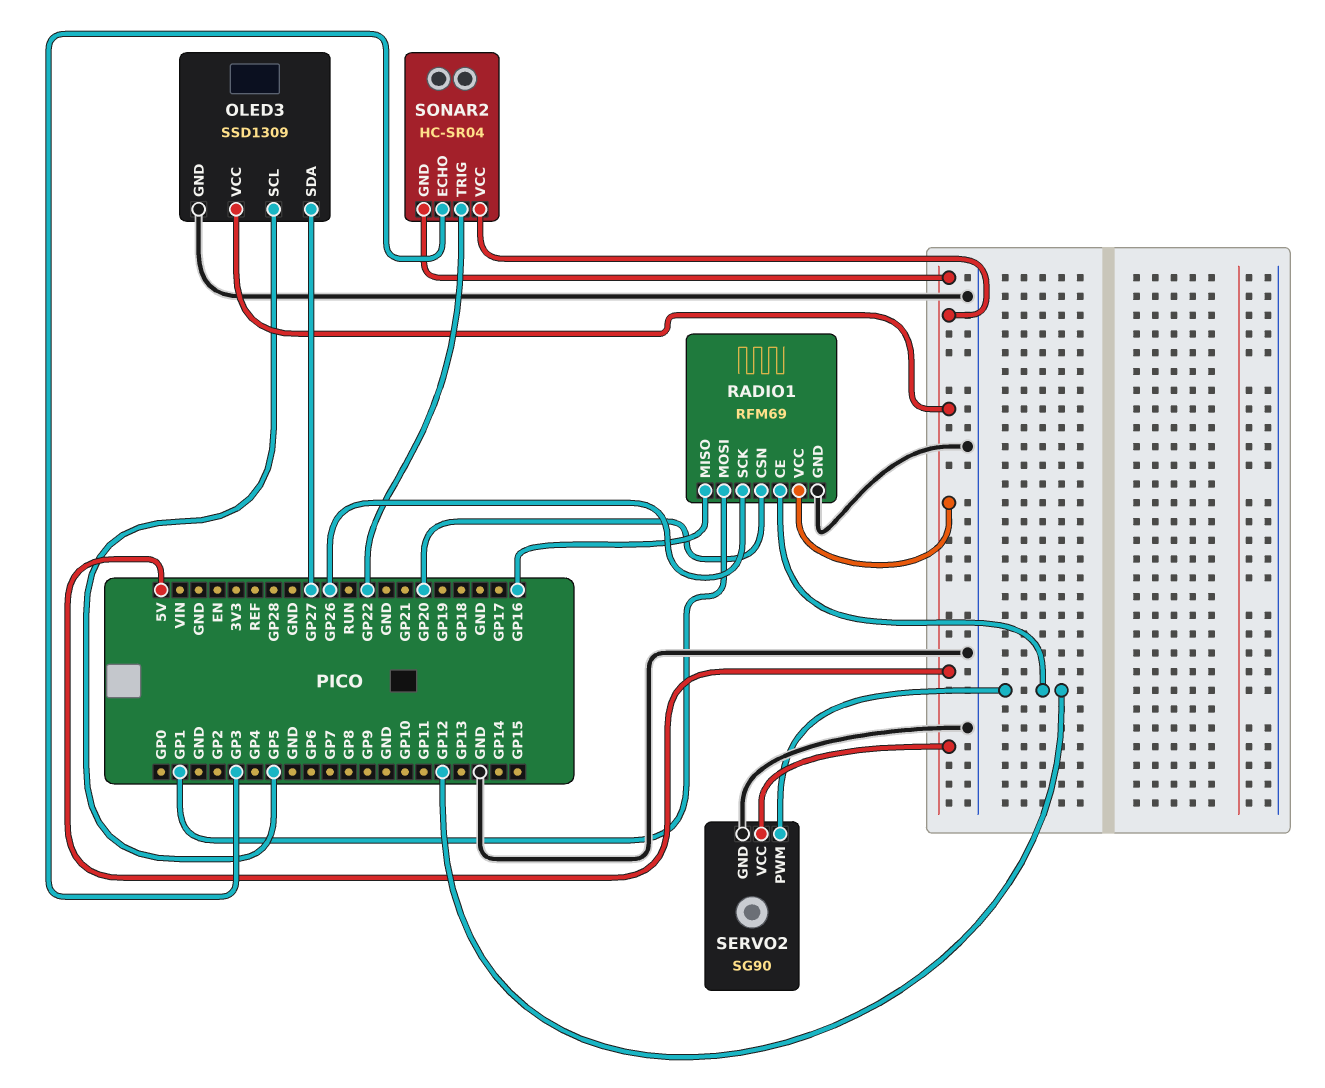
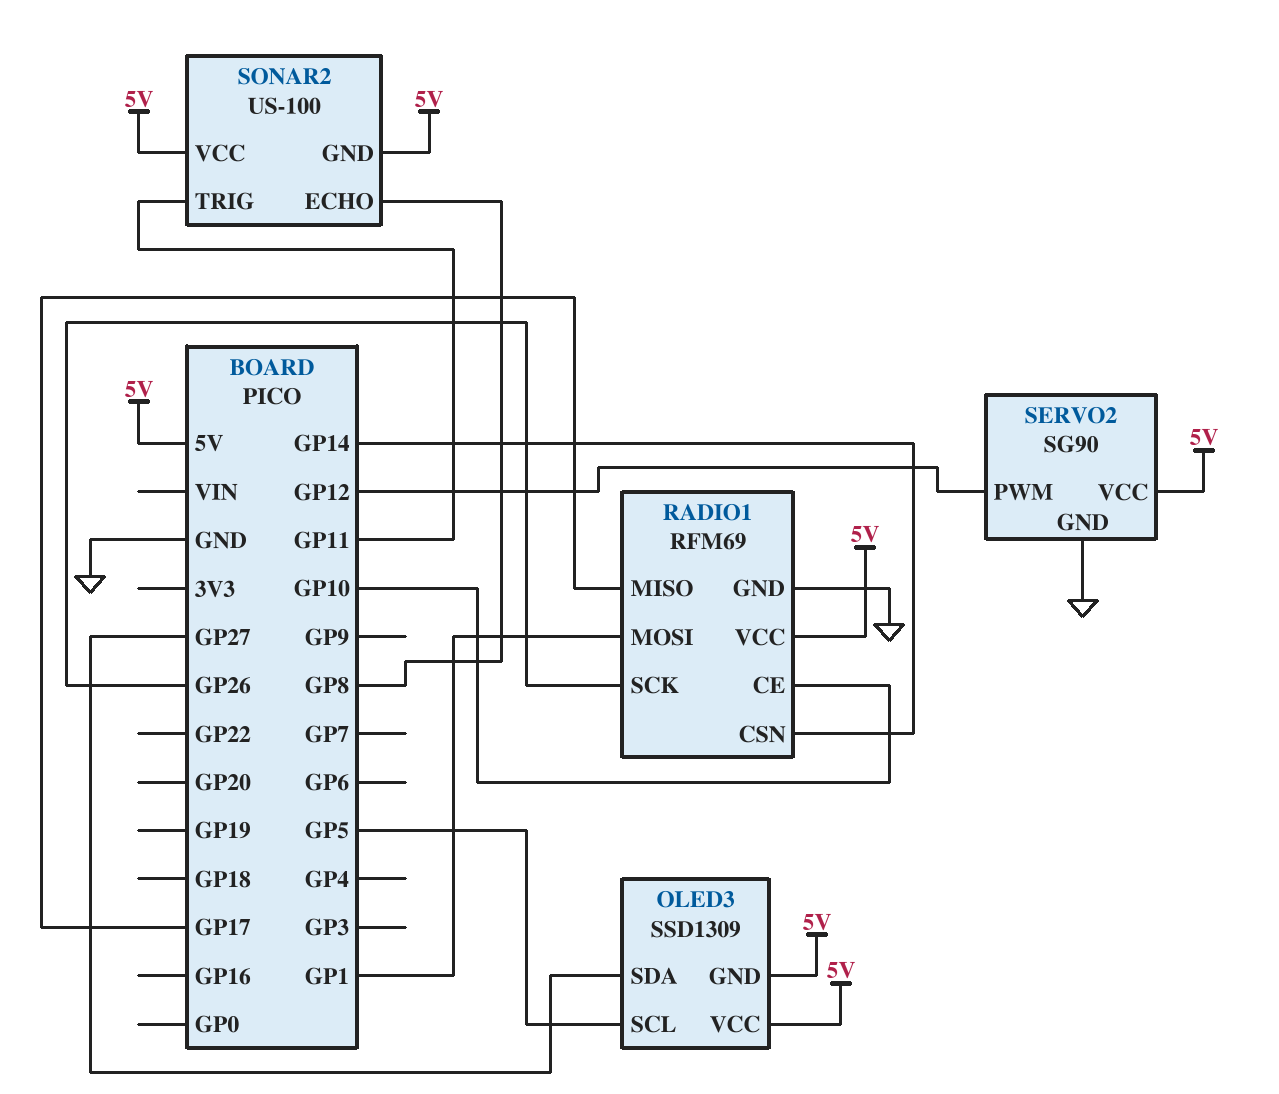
OLED3 pin GND: GND -> 5V
RADIO1 pin CE: GP12 -> GP10
RADIO1 pin CSN: GP20 -> GP14
RADIO1 pin MISO: GP16 -> GP17
SONAR2: HC-SR04 -> US-100
SONAR2 pin ECHO: GP3 -> GP8
SONAR2 pin TRIG: GP22 -> GP11

